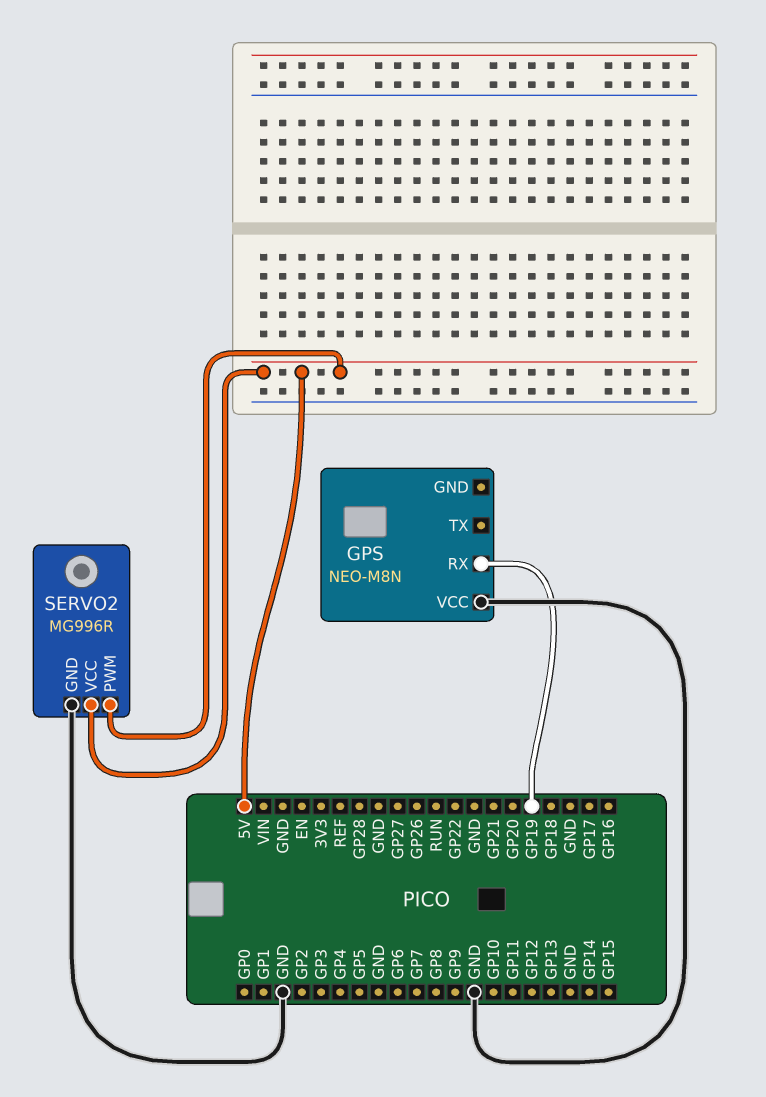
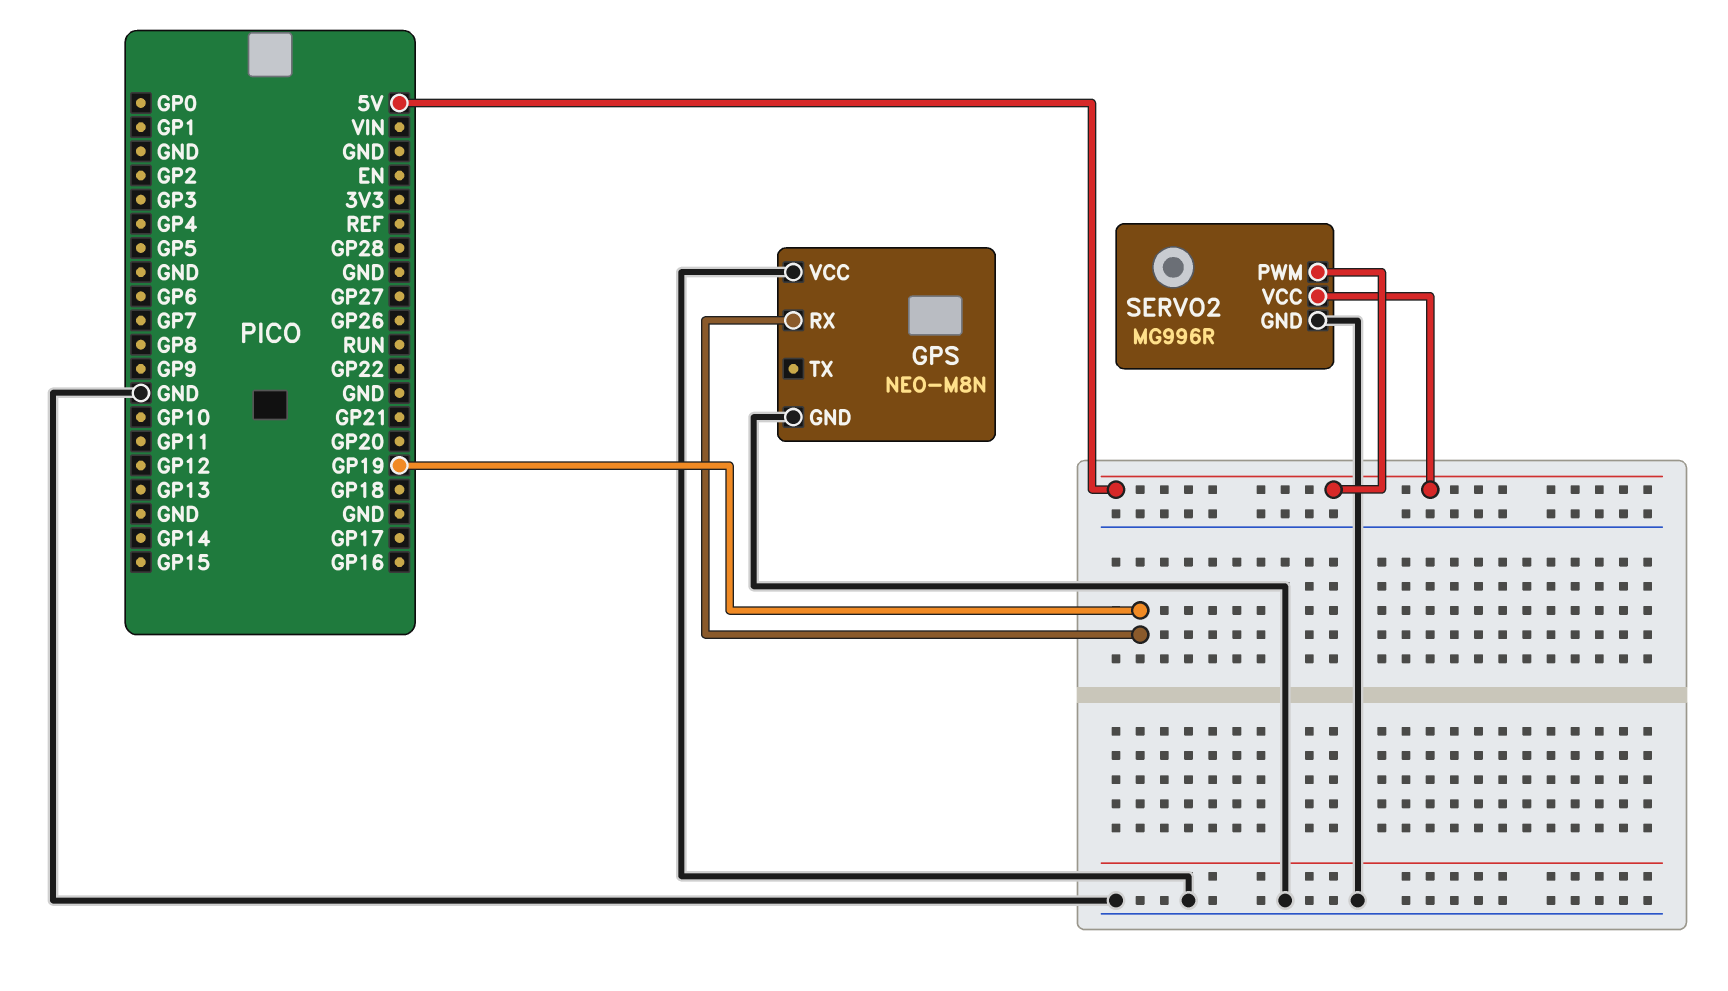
GPS pin GND: none -> GND

